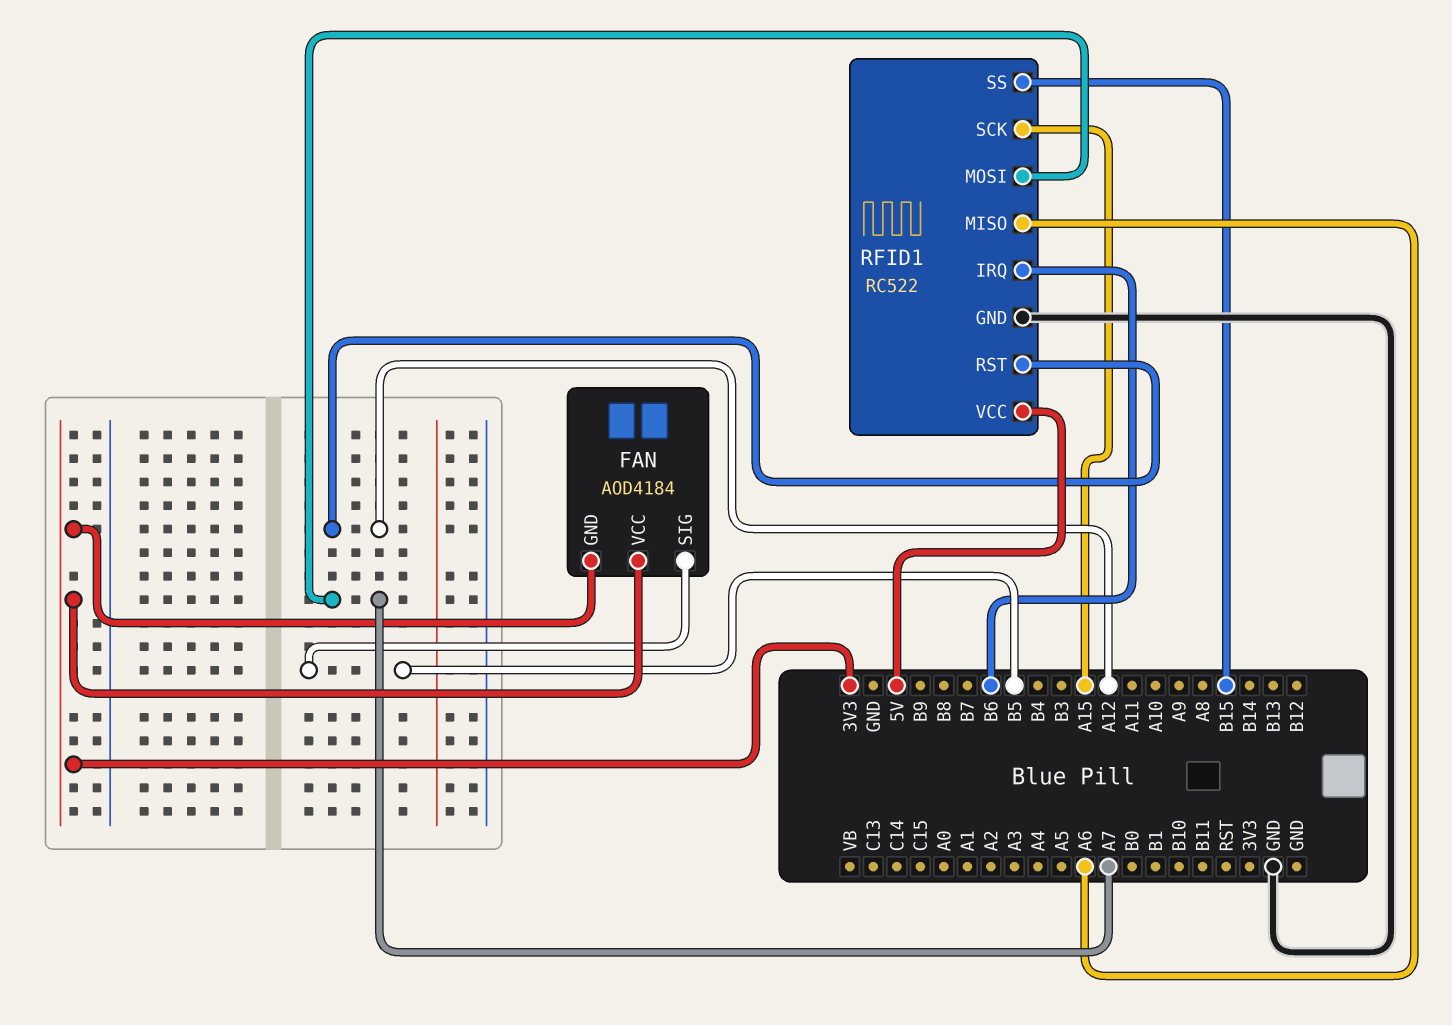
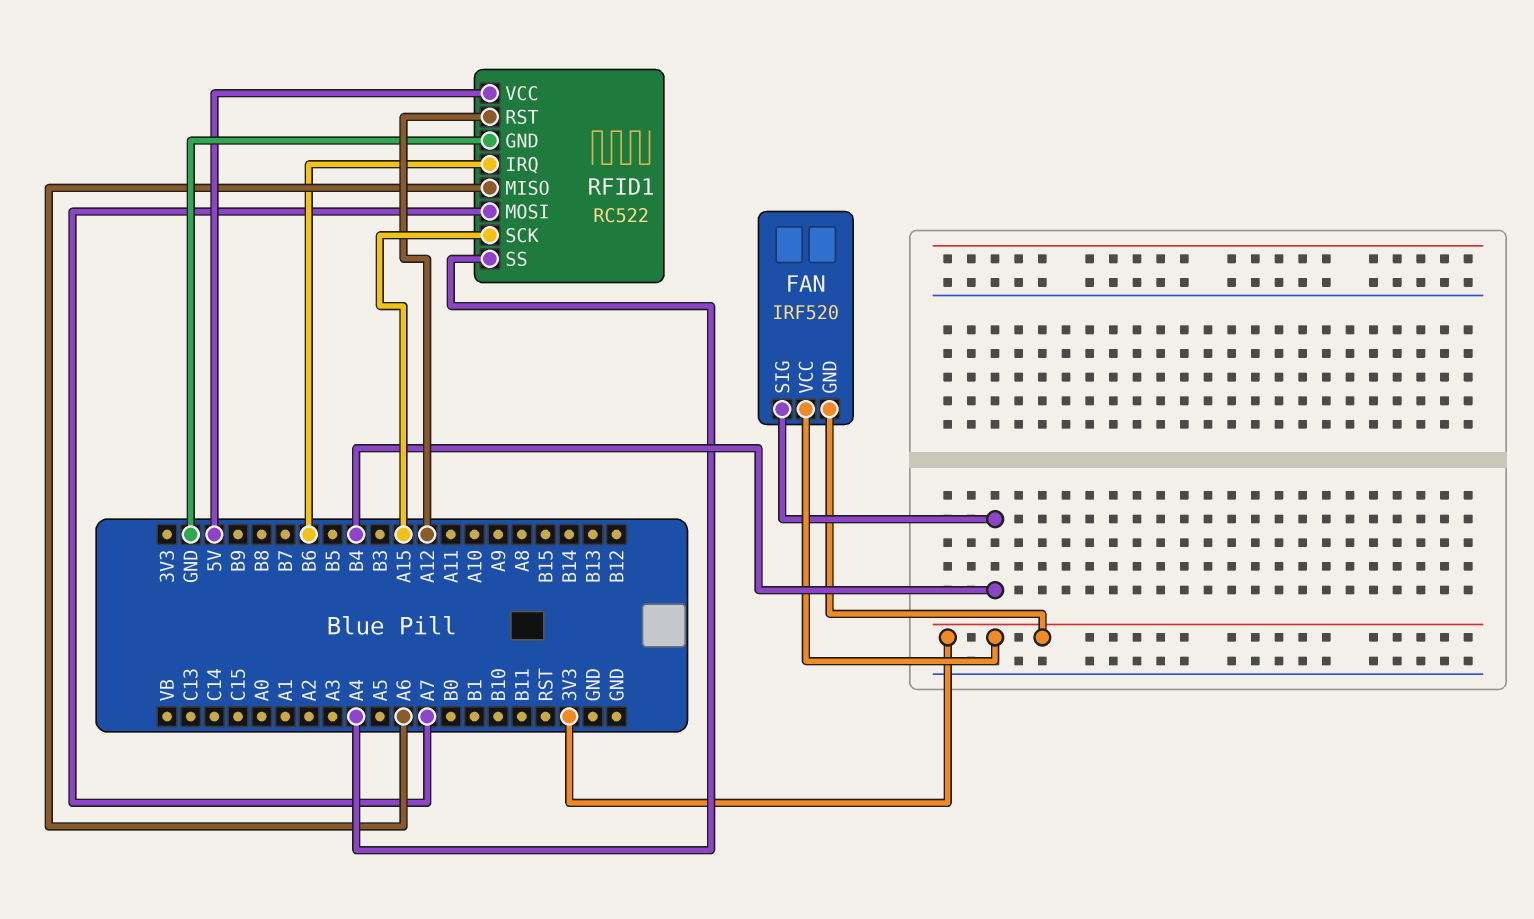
FAN: AOD4184 -> IRF520
FAN pin SIG: B5 -> B4
RFID1 pin SS: B15 -> A4

